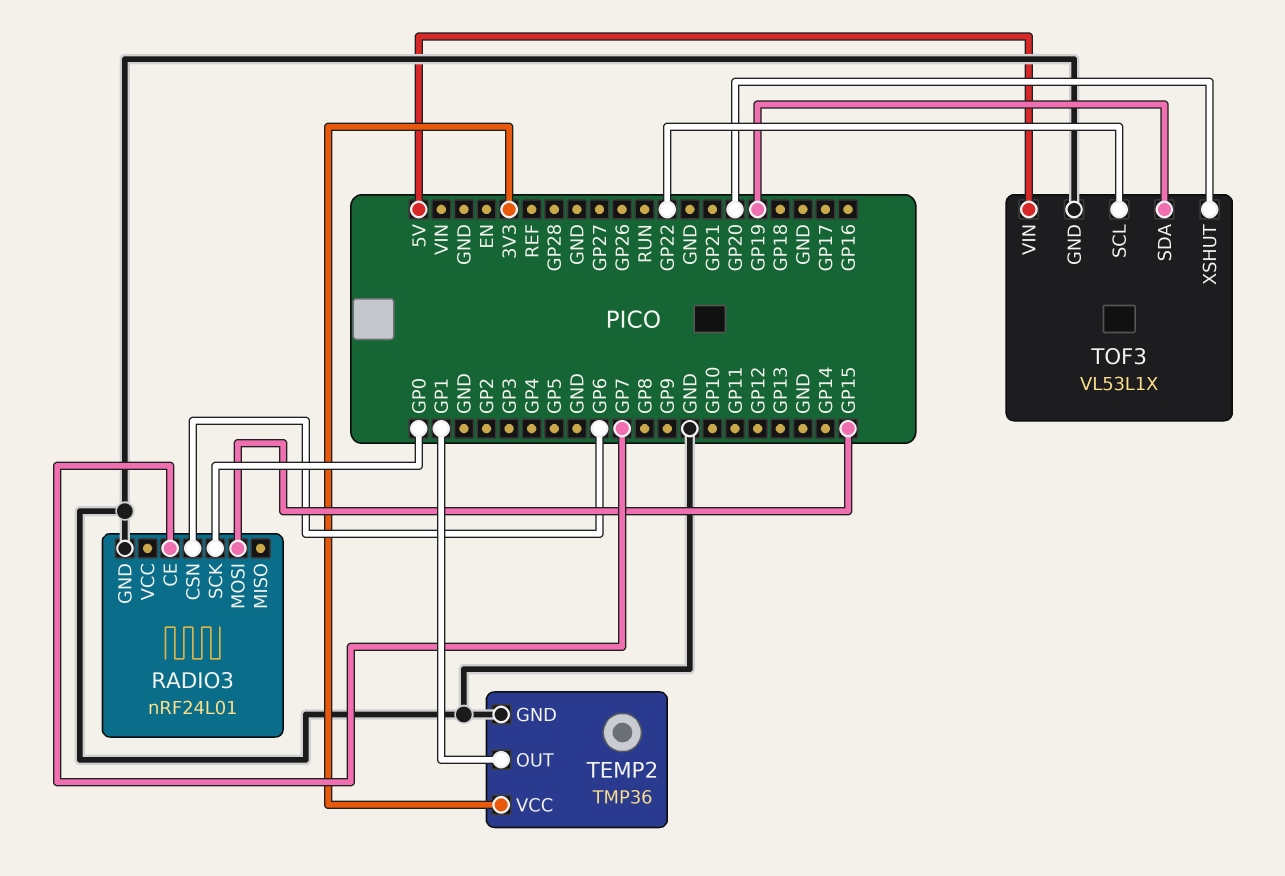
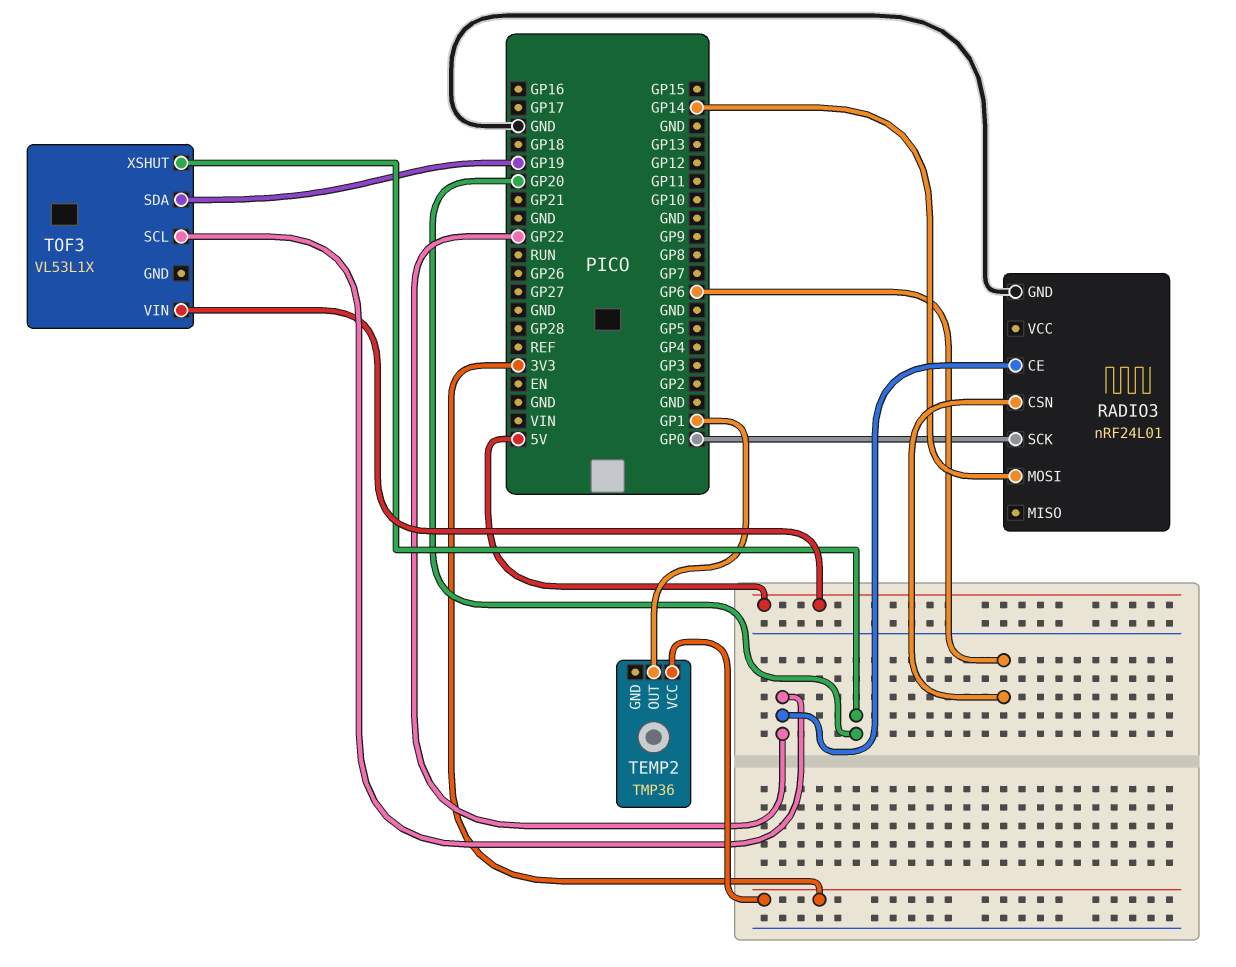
RADIO3 pin CE: GP7 -> GP22
RADIO3 pin MOSI: GP15 -> GP14
TEMP2 pin GND: GND -> none
TOF3 pin GND: GND -> none

